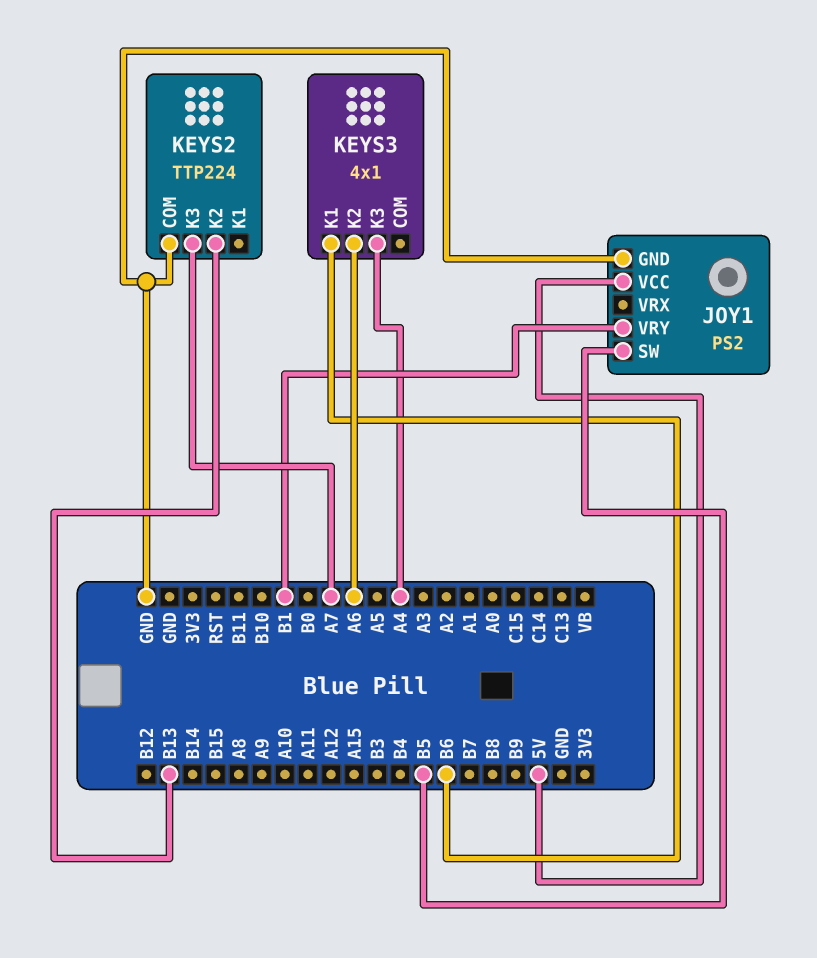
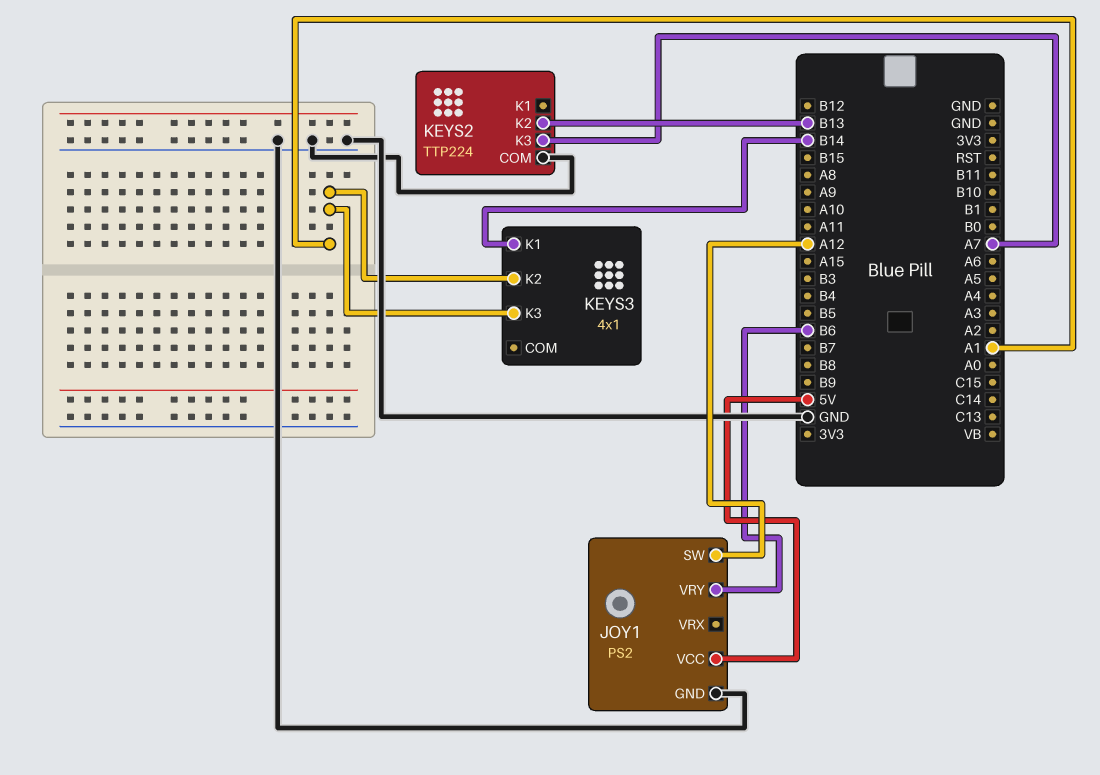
JOY1 pin SW: B5 -> A12
JOY1 pin VRY: B1 -> B6
KEYS3 pin K1: B6 -> B14
KEYS3 pin K2: A6 -> A1
KEYS3 pin K3: A4 -> A1

